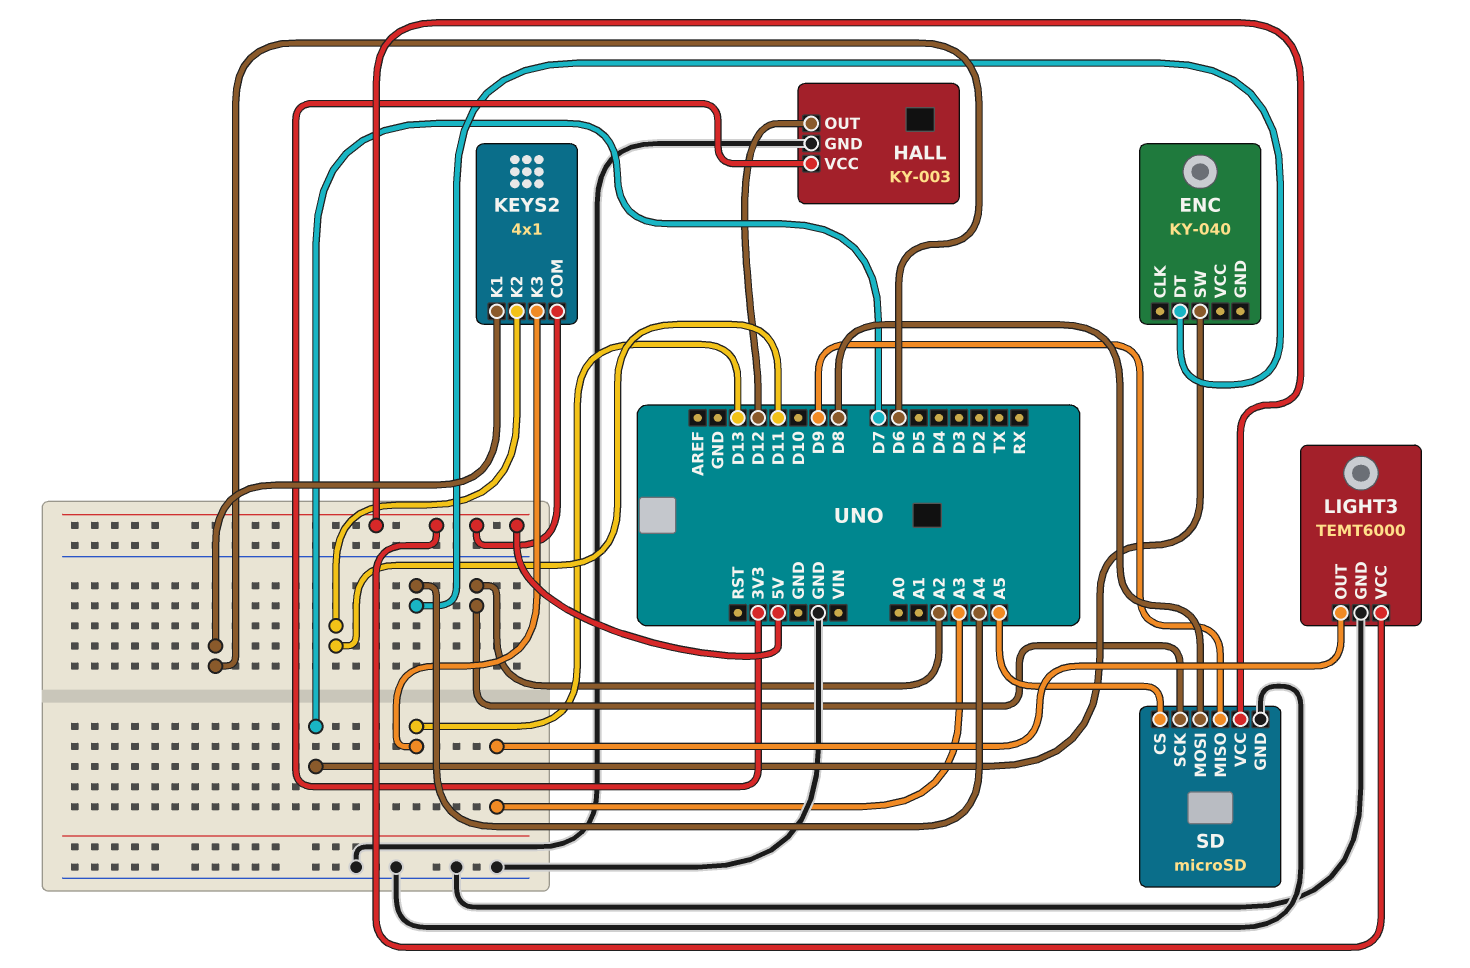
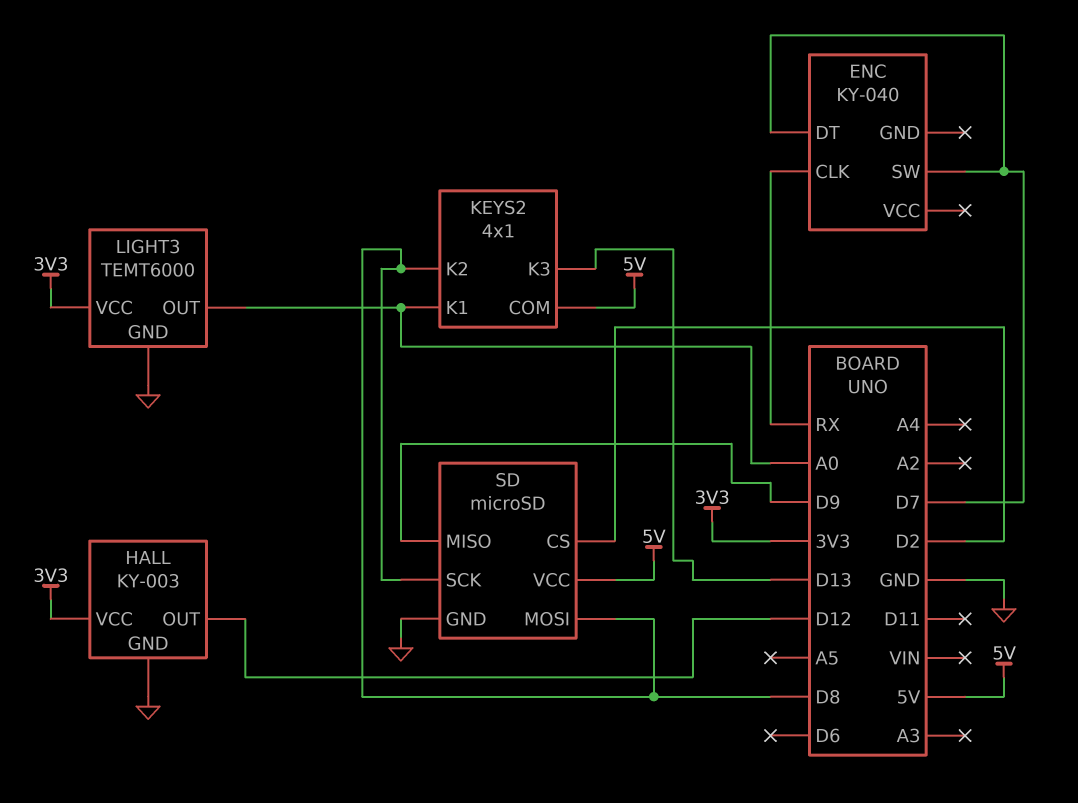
ENC pin CLK: none -> RX
ENC pin DT: A4 -> D7
KEYS2 pin K1: D6 -> A0
KEYS2 pin K2: D11 -> D8
LIGHT3 pin OUT: A3 -> A0
LIGHT3 pin VCC: 5V -> 3V3
SD pin CS: A5 -> D2
SD pin SCK: A2 -> D8

